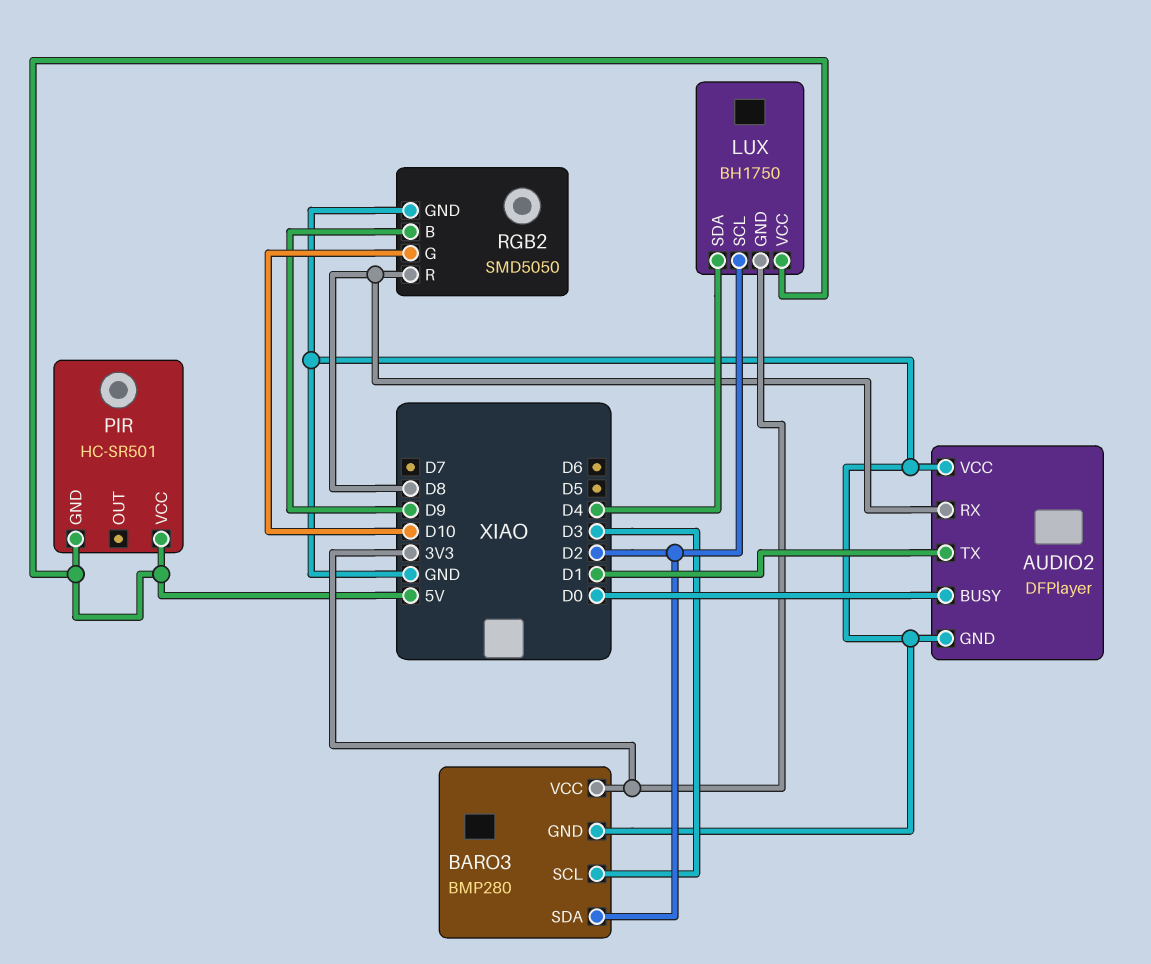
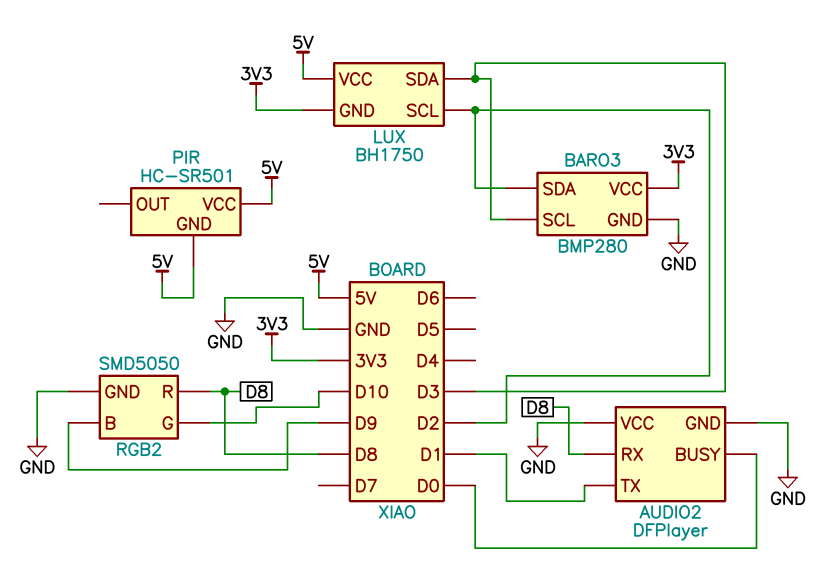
LUX pin SDA: D4 -> D3

